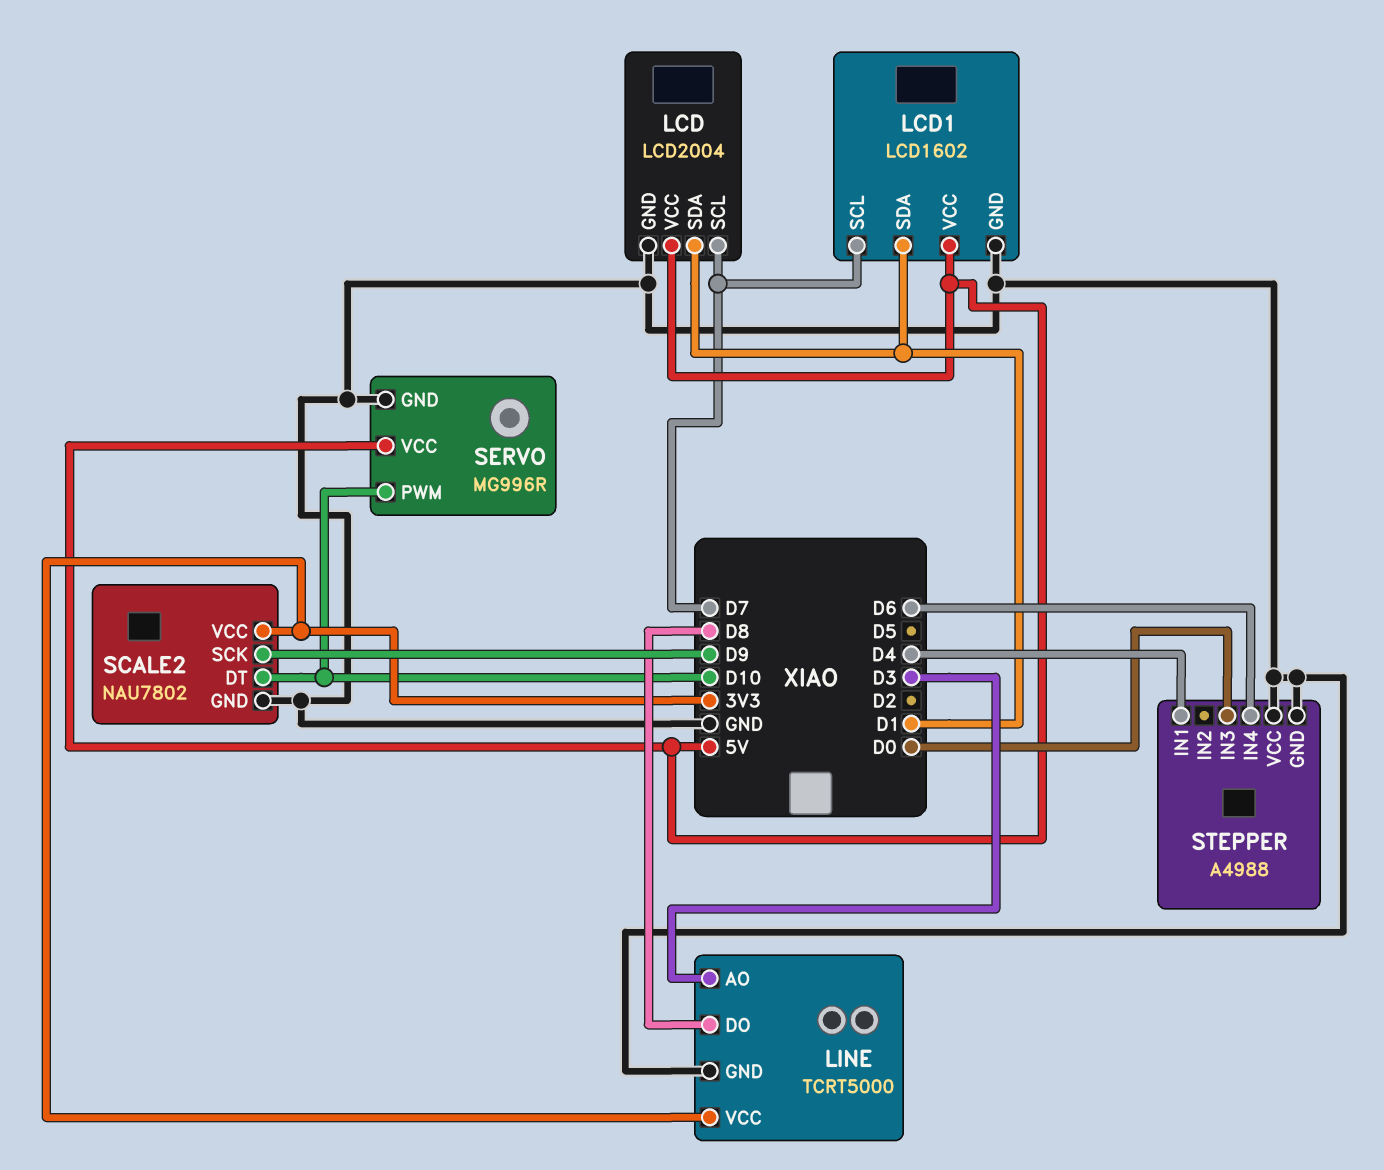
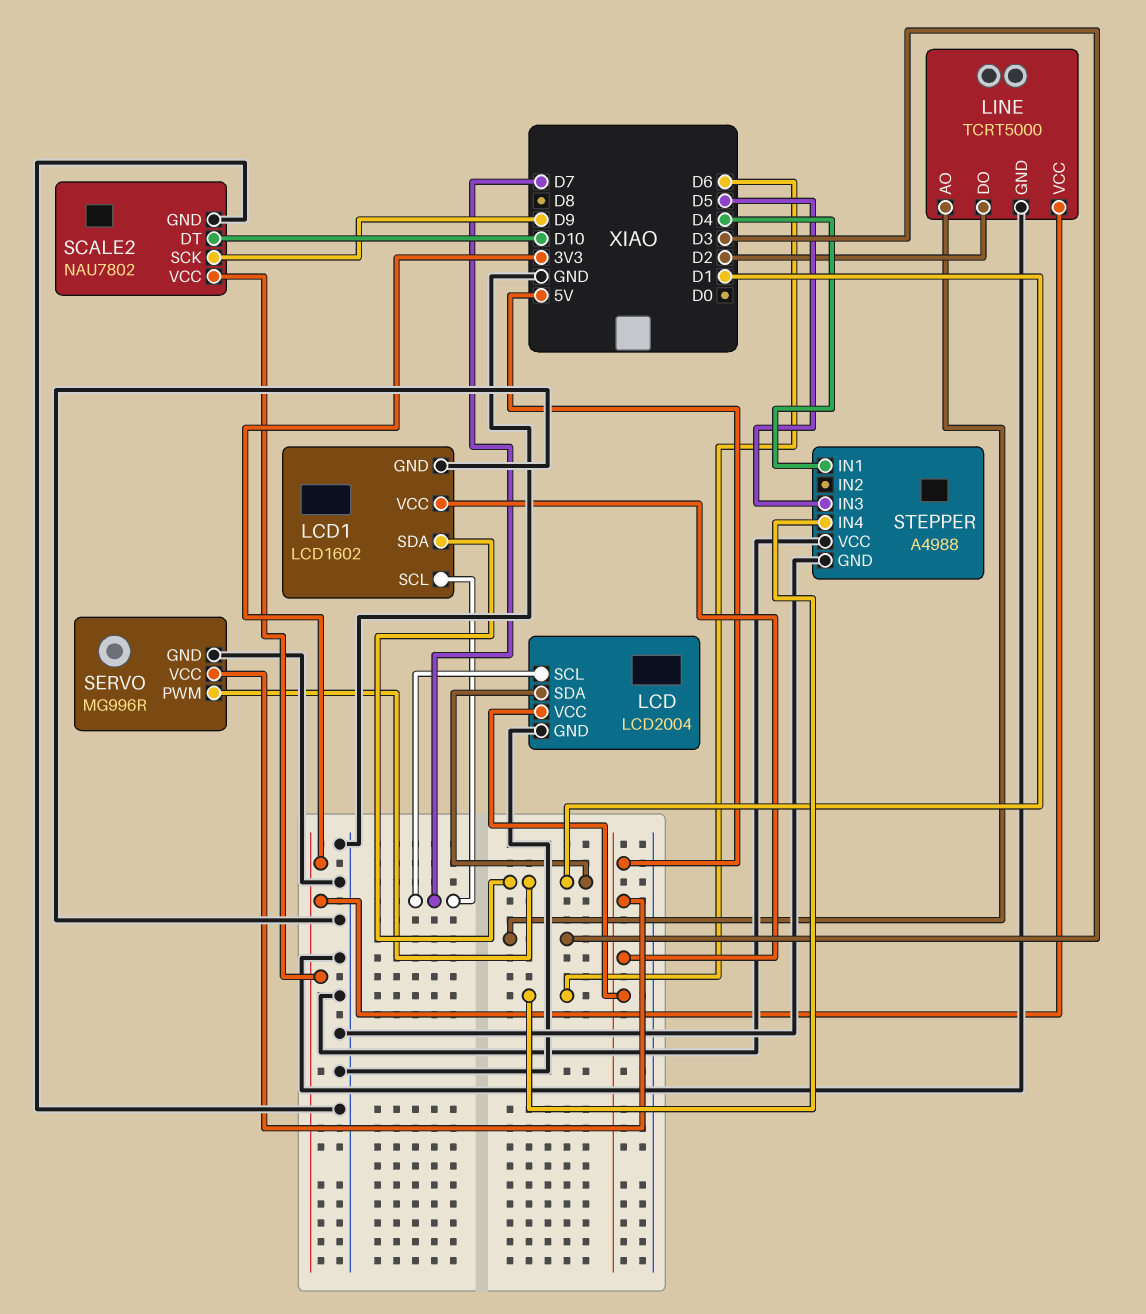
LINE pin DO: D8 -> D2
SERVO pin PWM: D10 -> D1
STEPPER pin IN3: D0 -> D5

